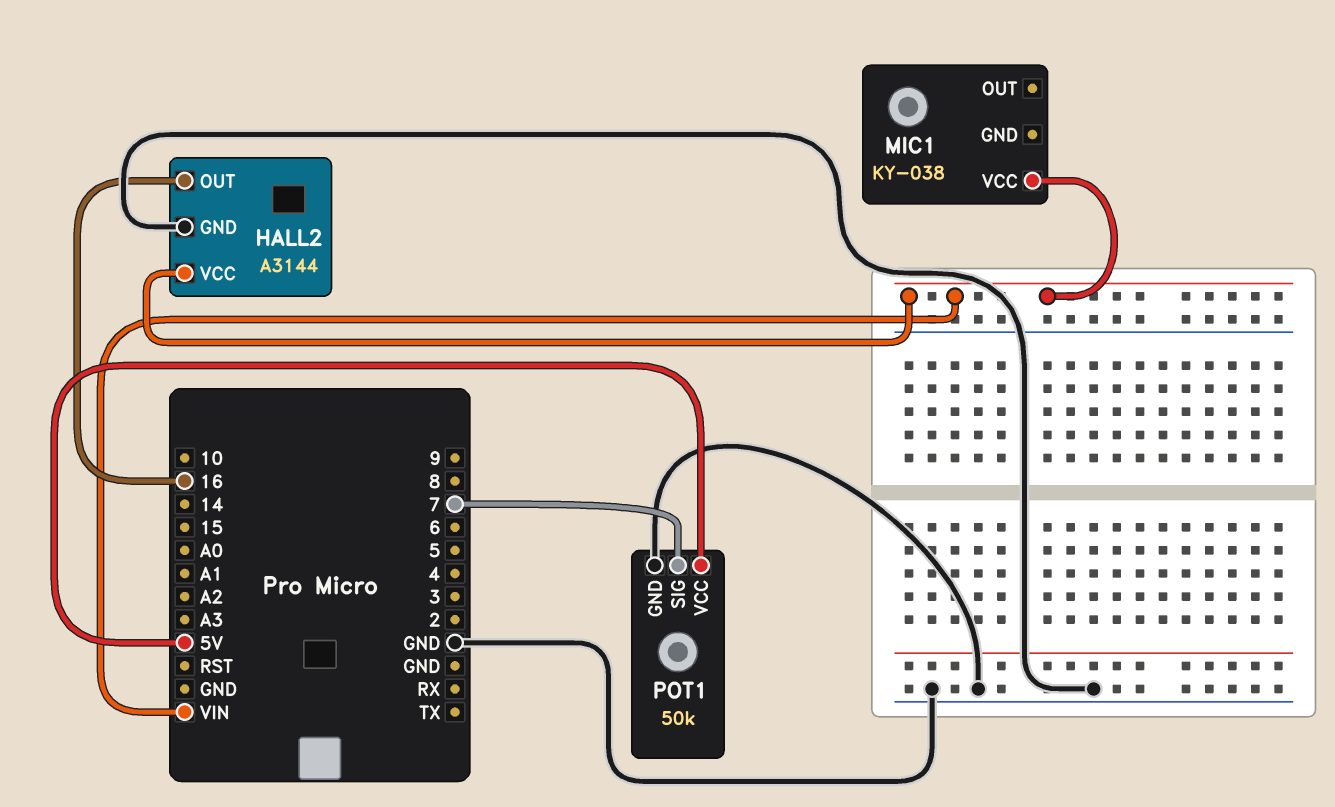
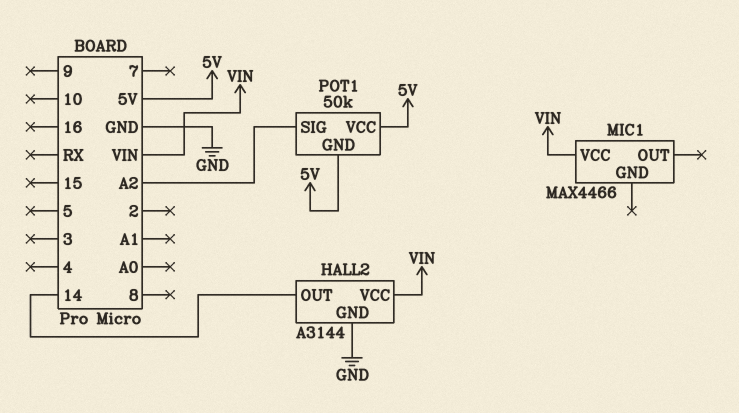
HALL2 pin OUT: 16 -> 14
MIC1: KY-038 -> MAX4466
POT1 pin GND: GND -> 5V
POT1 pin SIG: 7 -> A2

